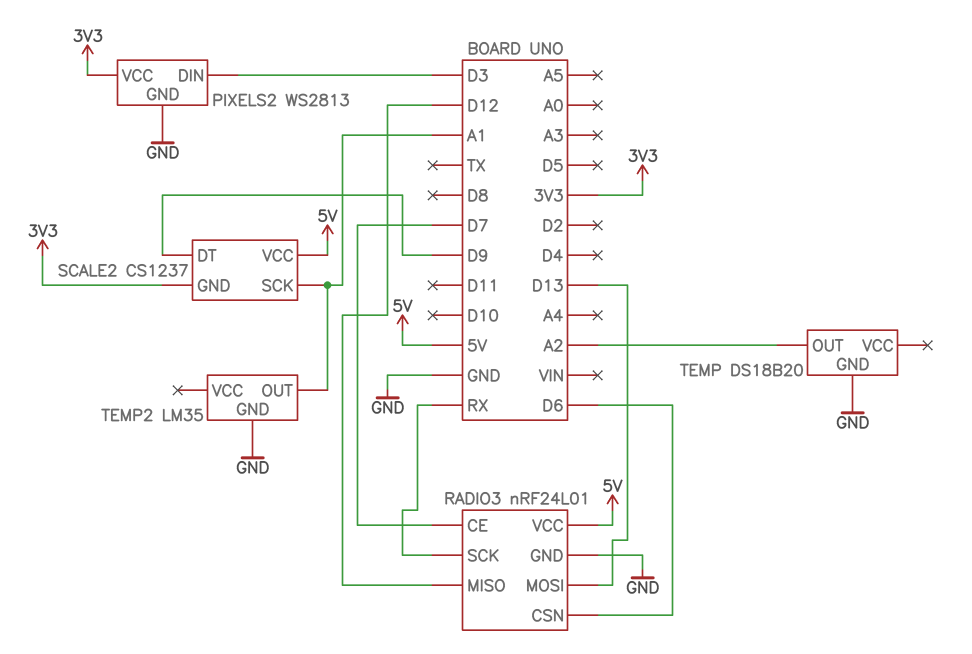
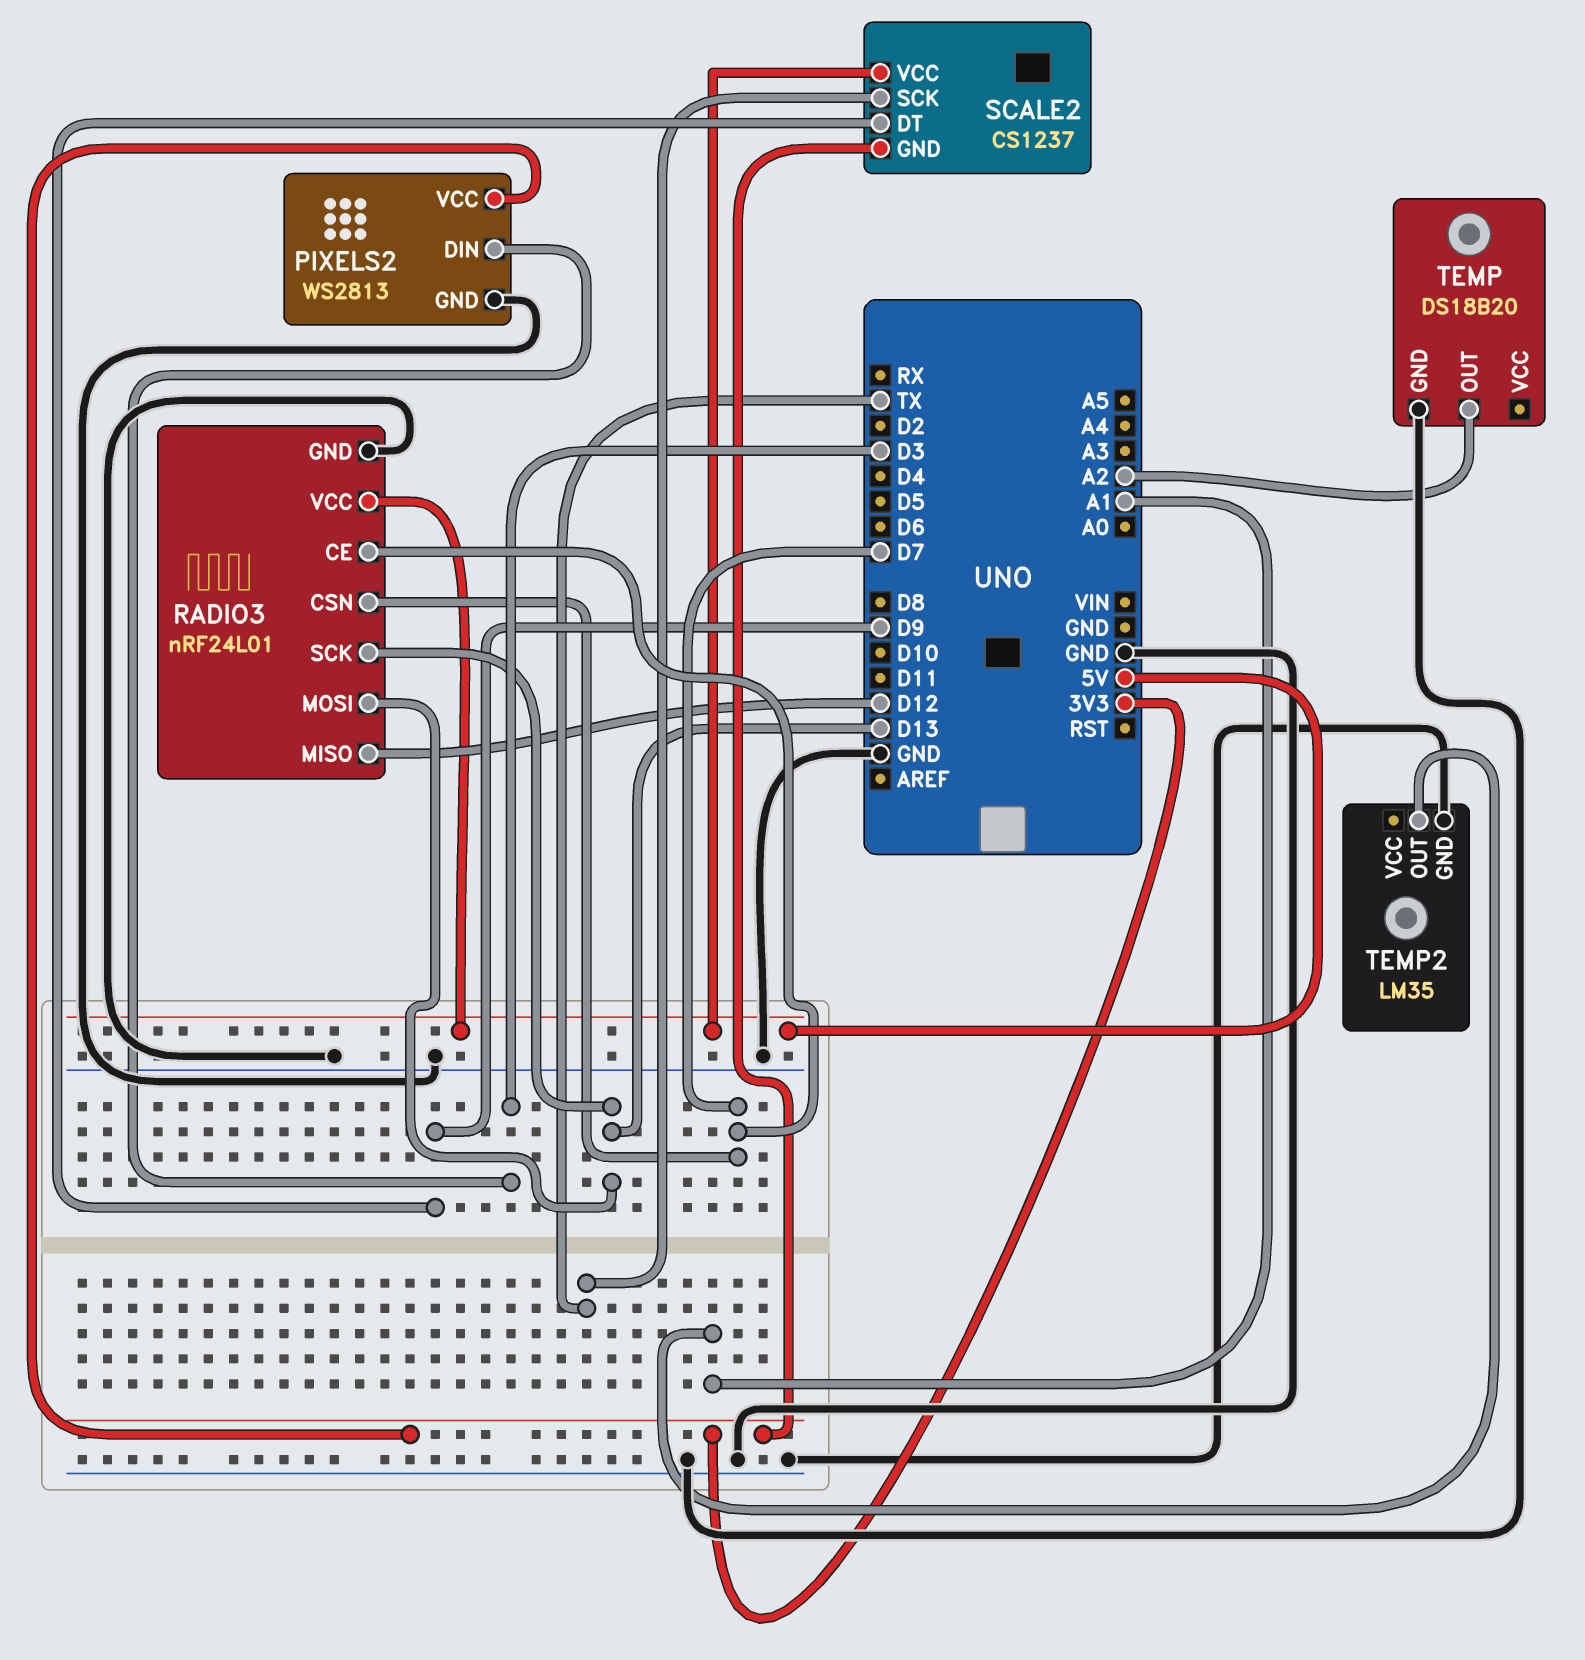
RADIO3 pin CSN: D6 -> D7
RADIO3 pin SCK: RX -> D13
SCALE2 pin SCK: A1 -> TX

